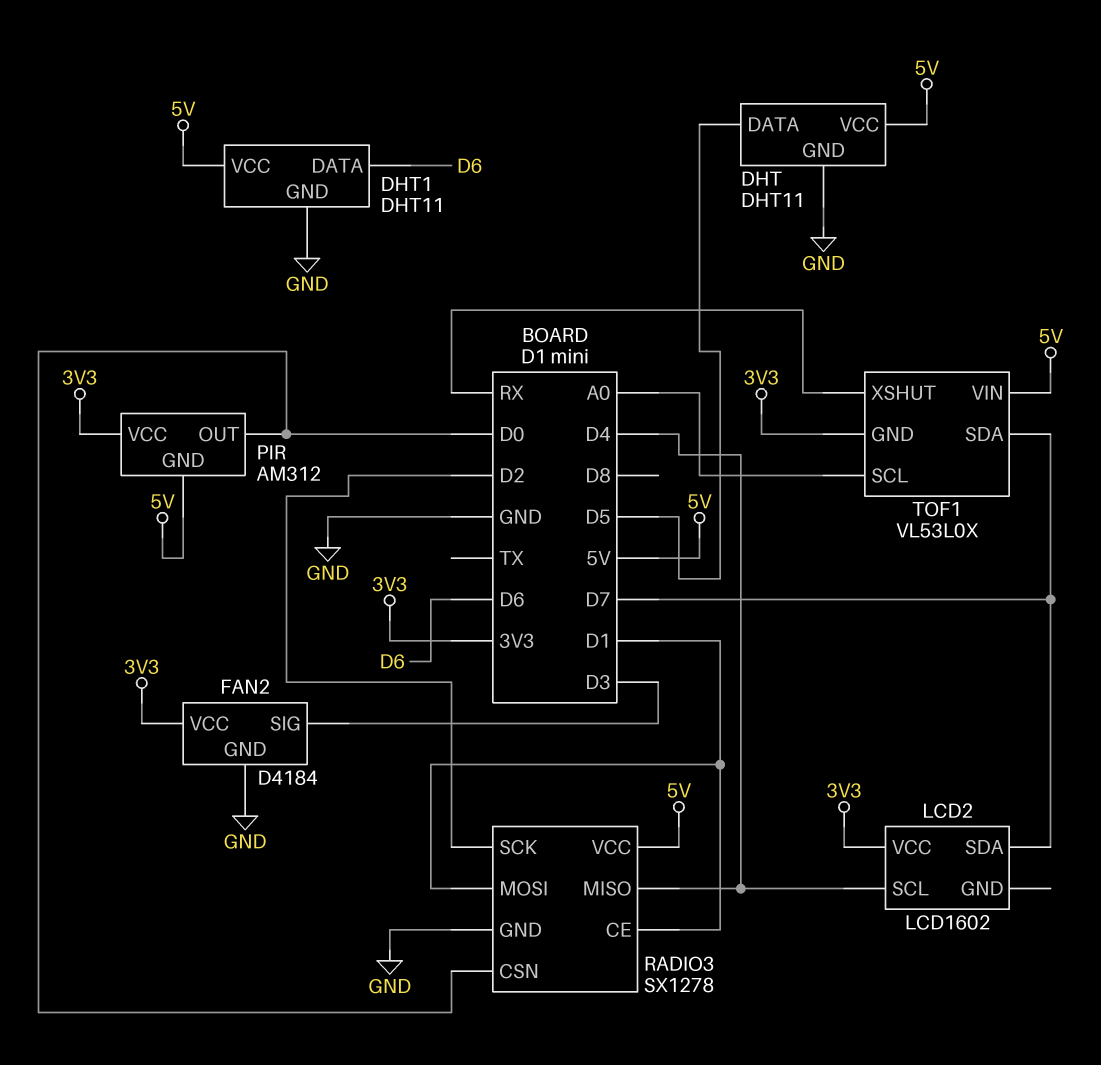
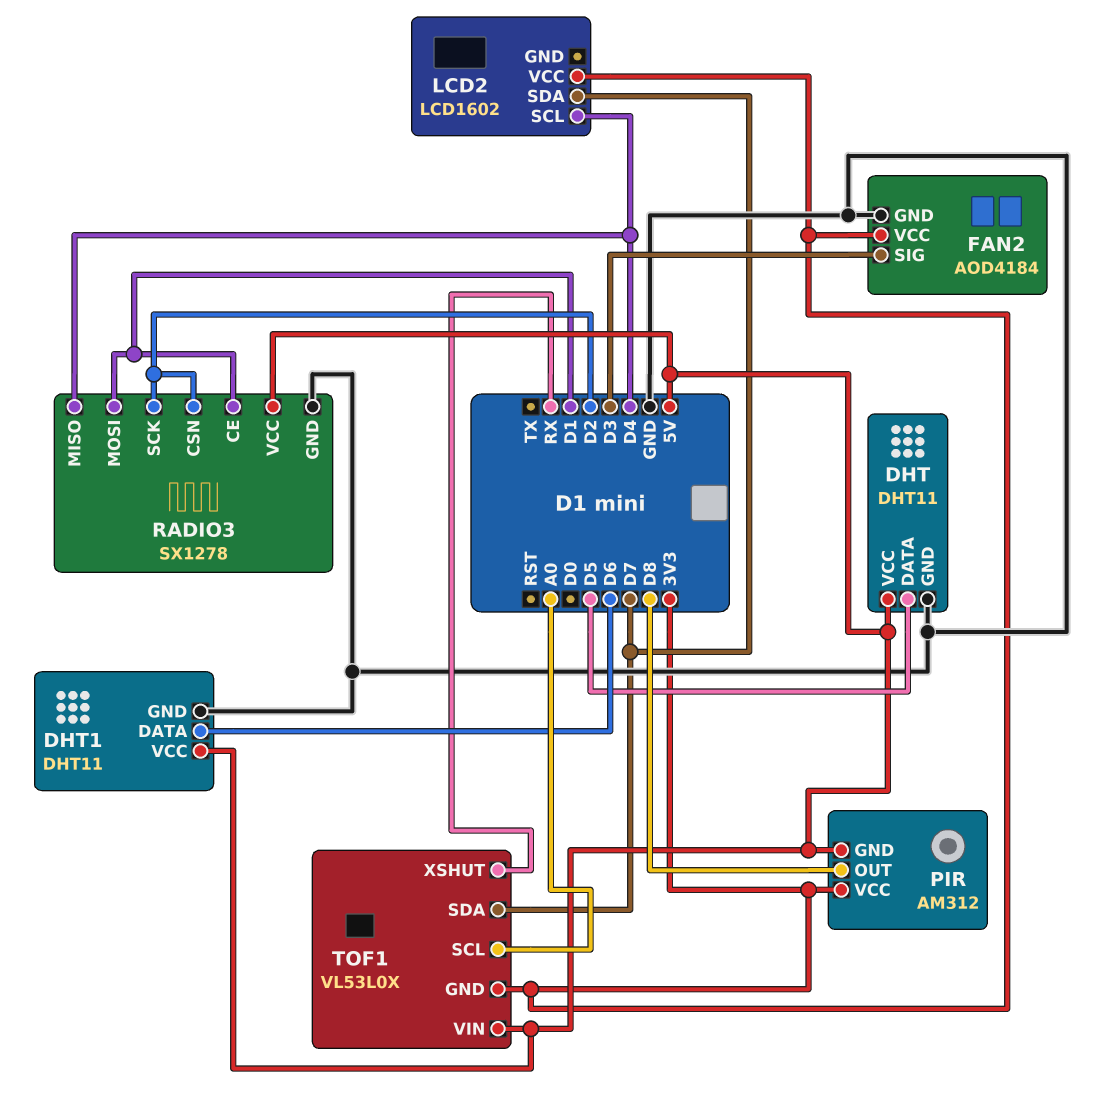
FAN2: D4184 -> AOD4184
PIR pin OUT: D0 -> D8
RADIO3 pin CSN: D0 -> D2

